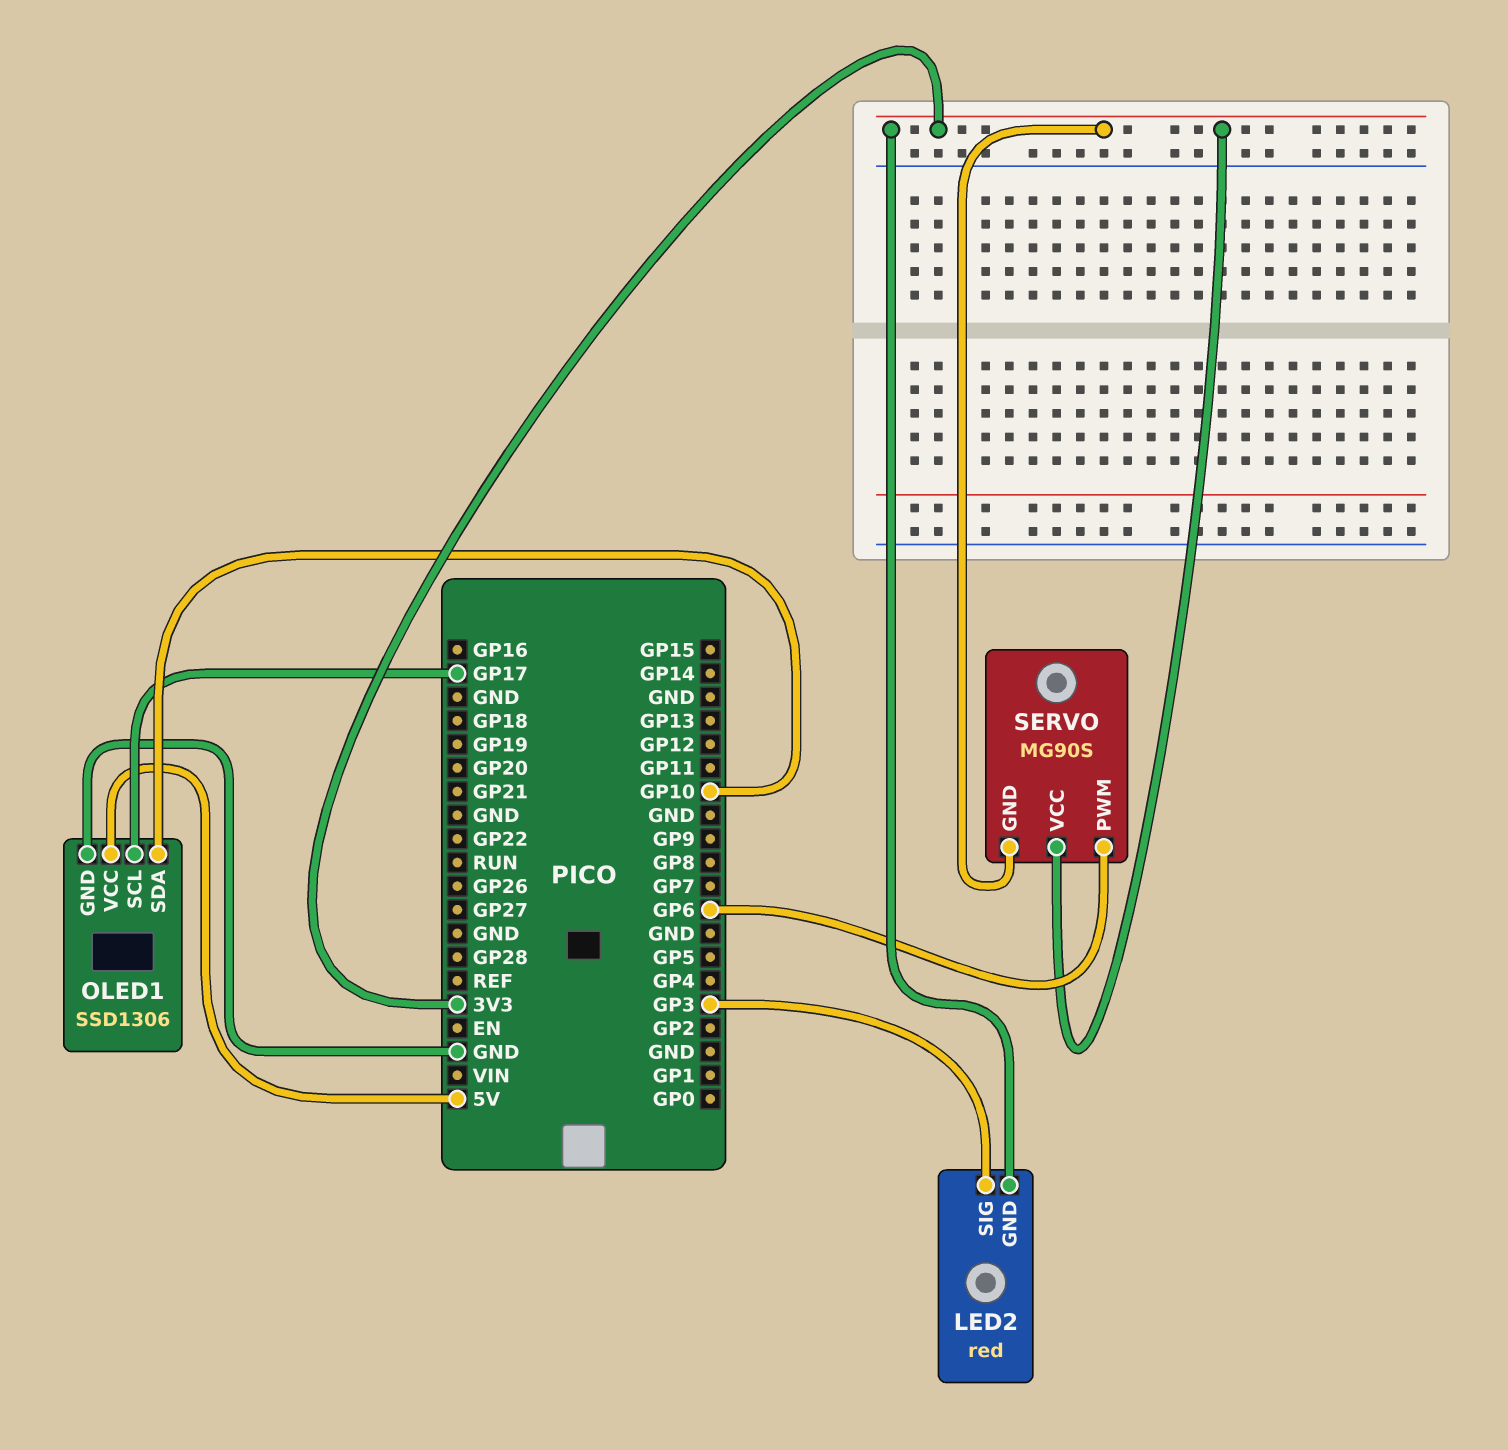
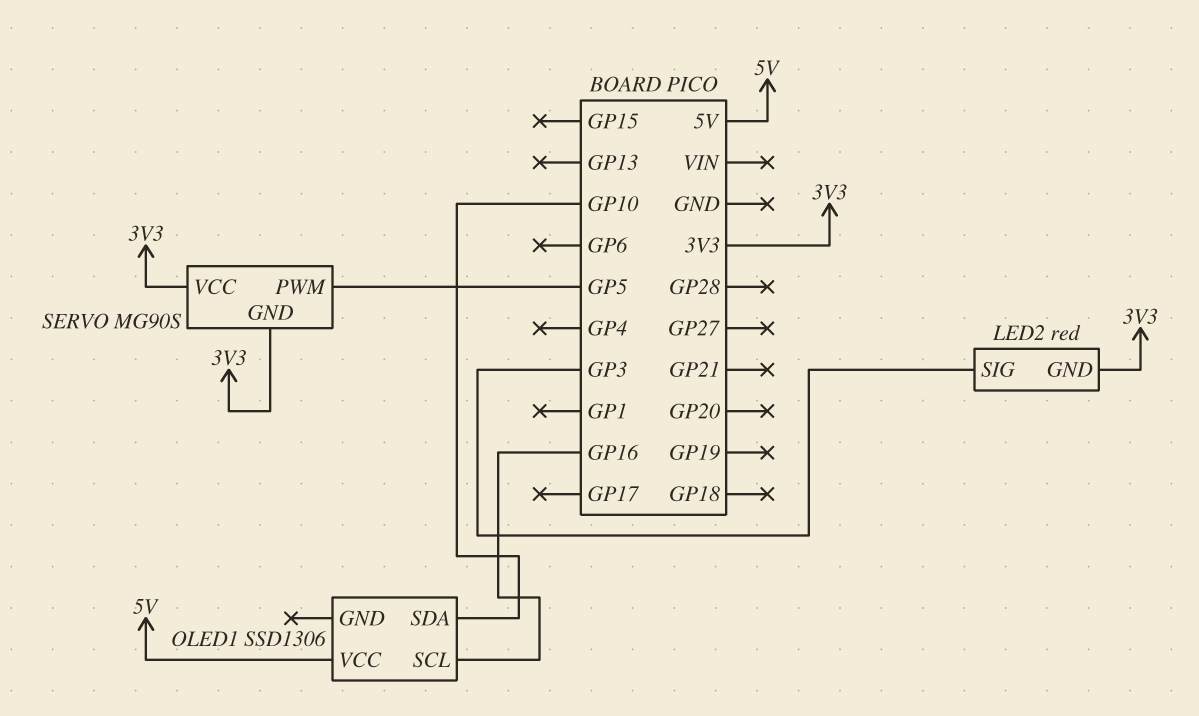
OLED1 pin GND: GND -> none
OLED1 pin SCL: GP17 -> GP16
SERVO pin PWM: GP6 -> GP5

